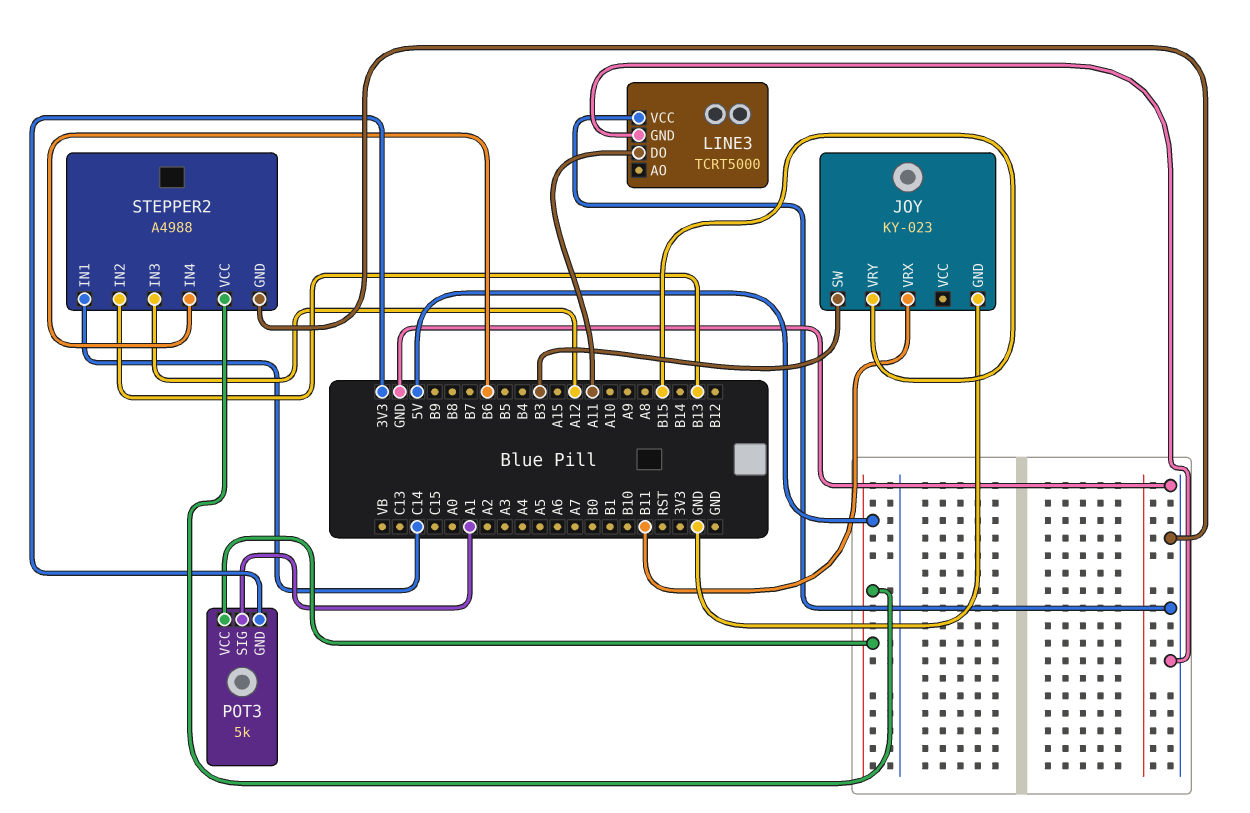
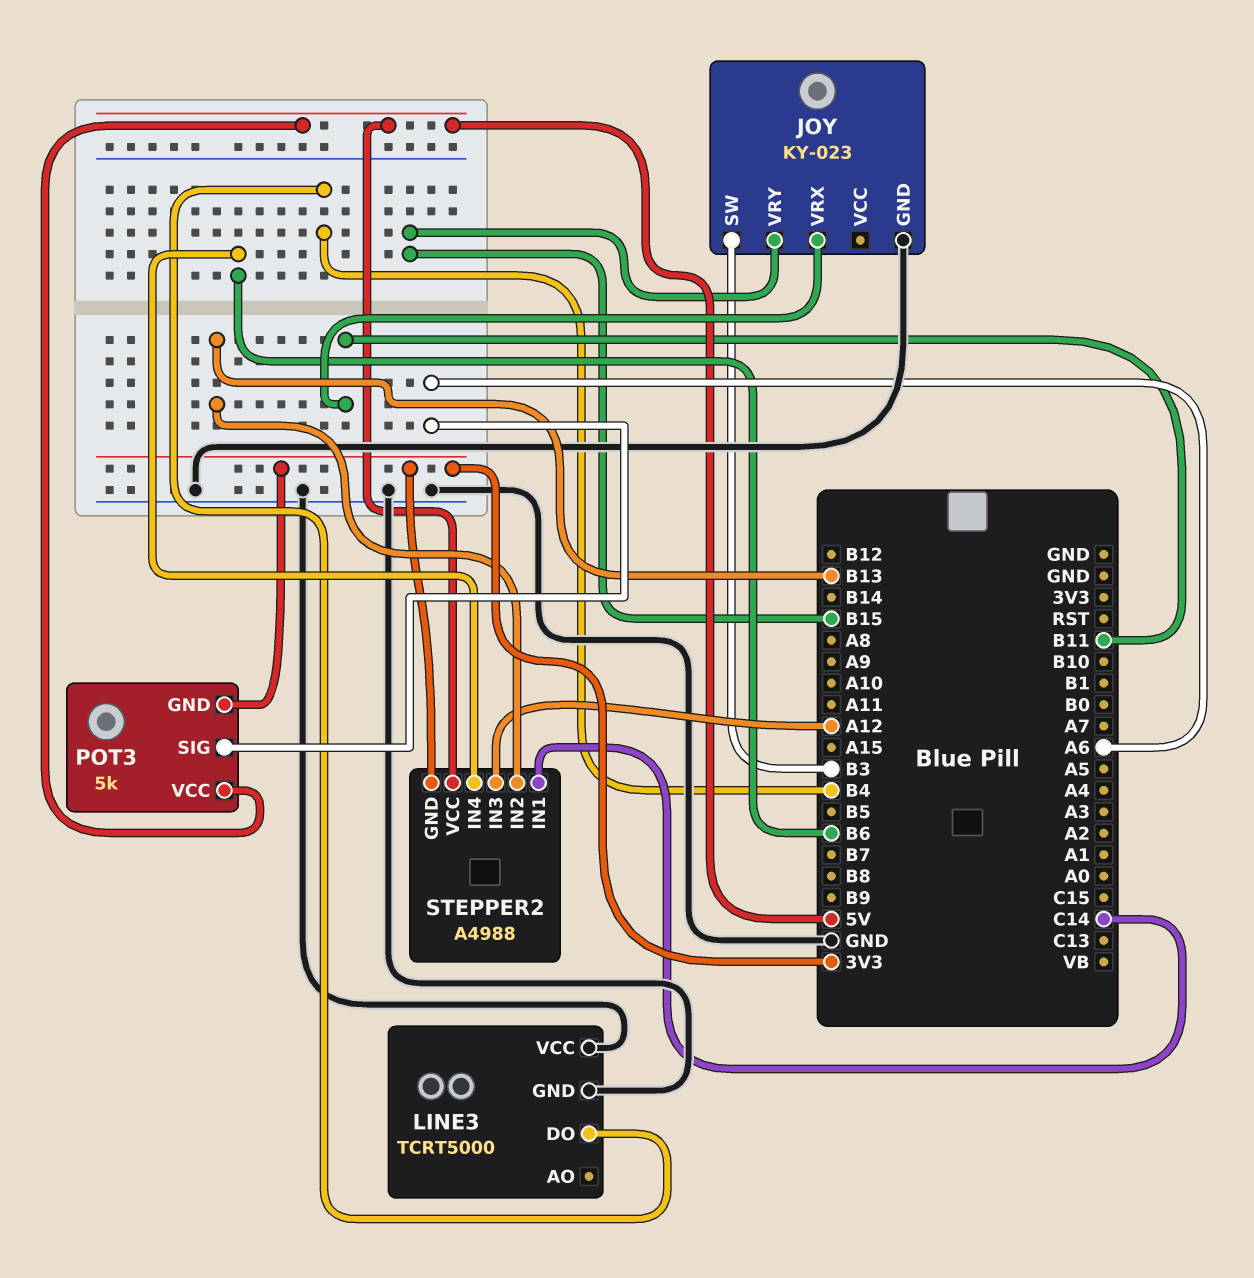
LINE3 pin DO: A11 -> B4
POT3 pin SIG: A1 -> A6
STEPPER2 pin GND: GND -> 3V3

